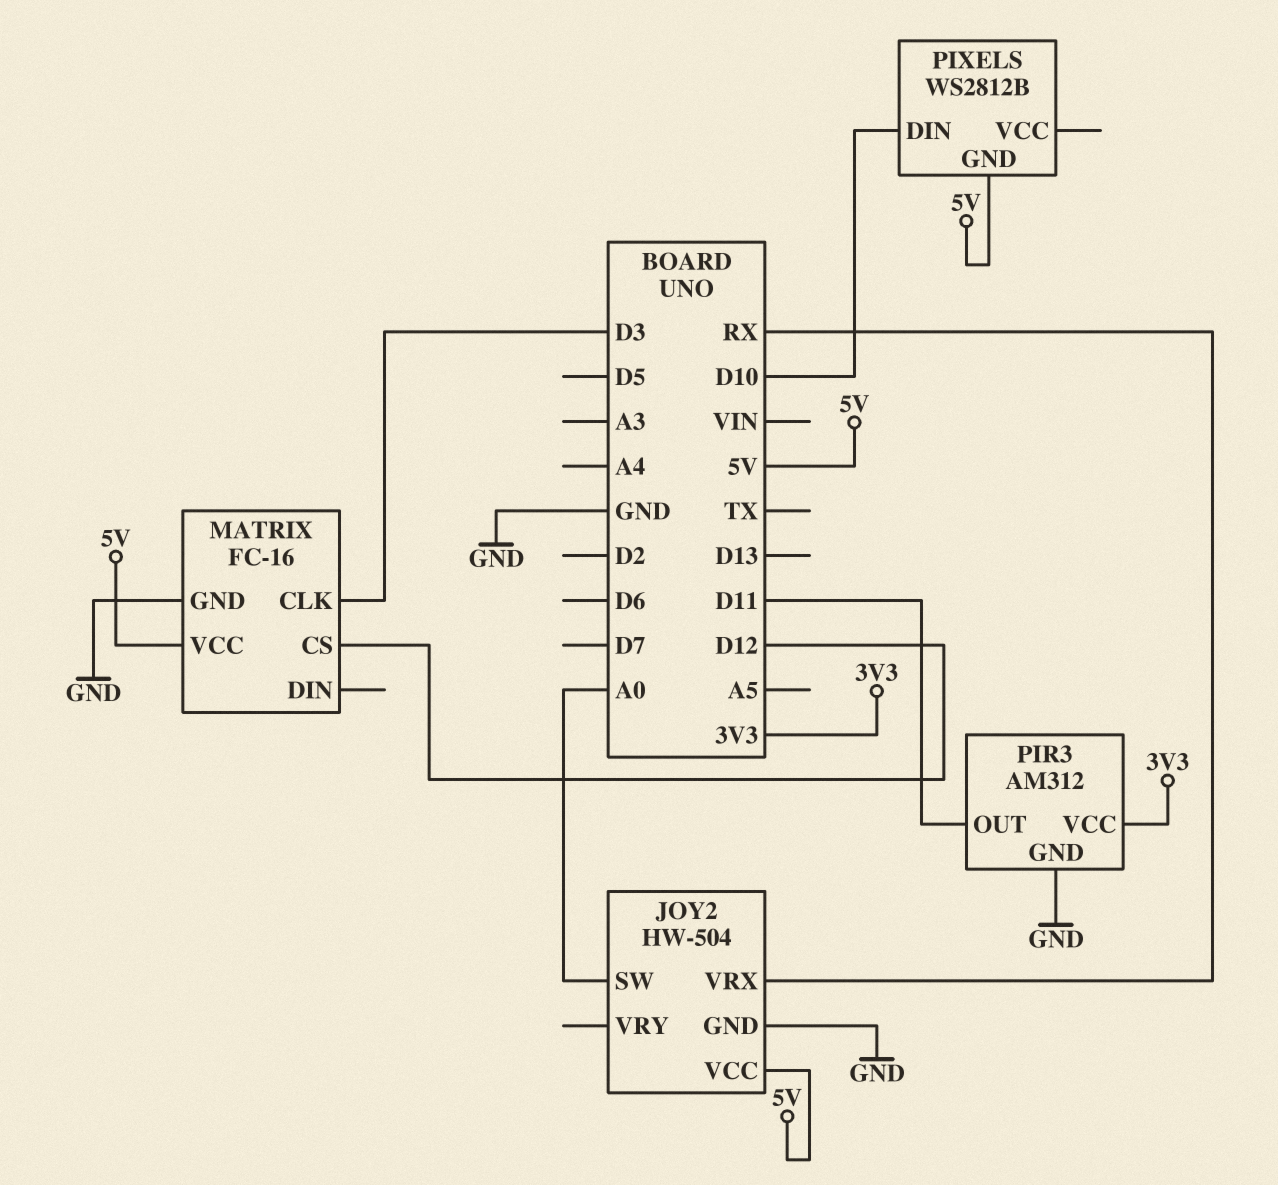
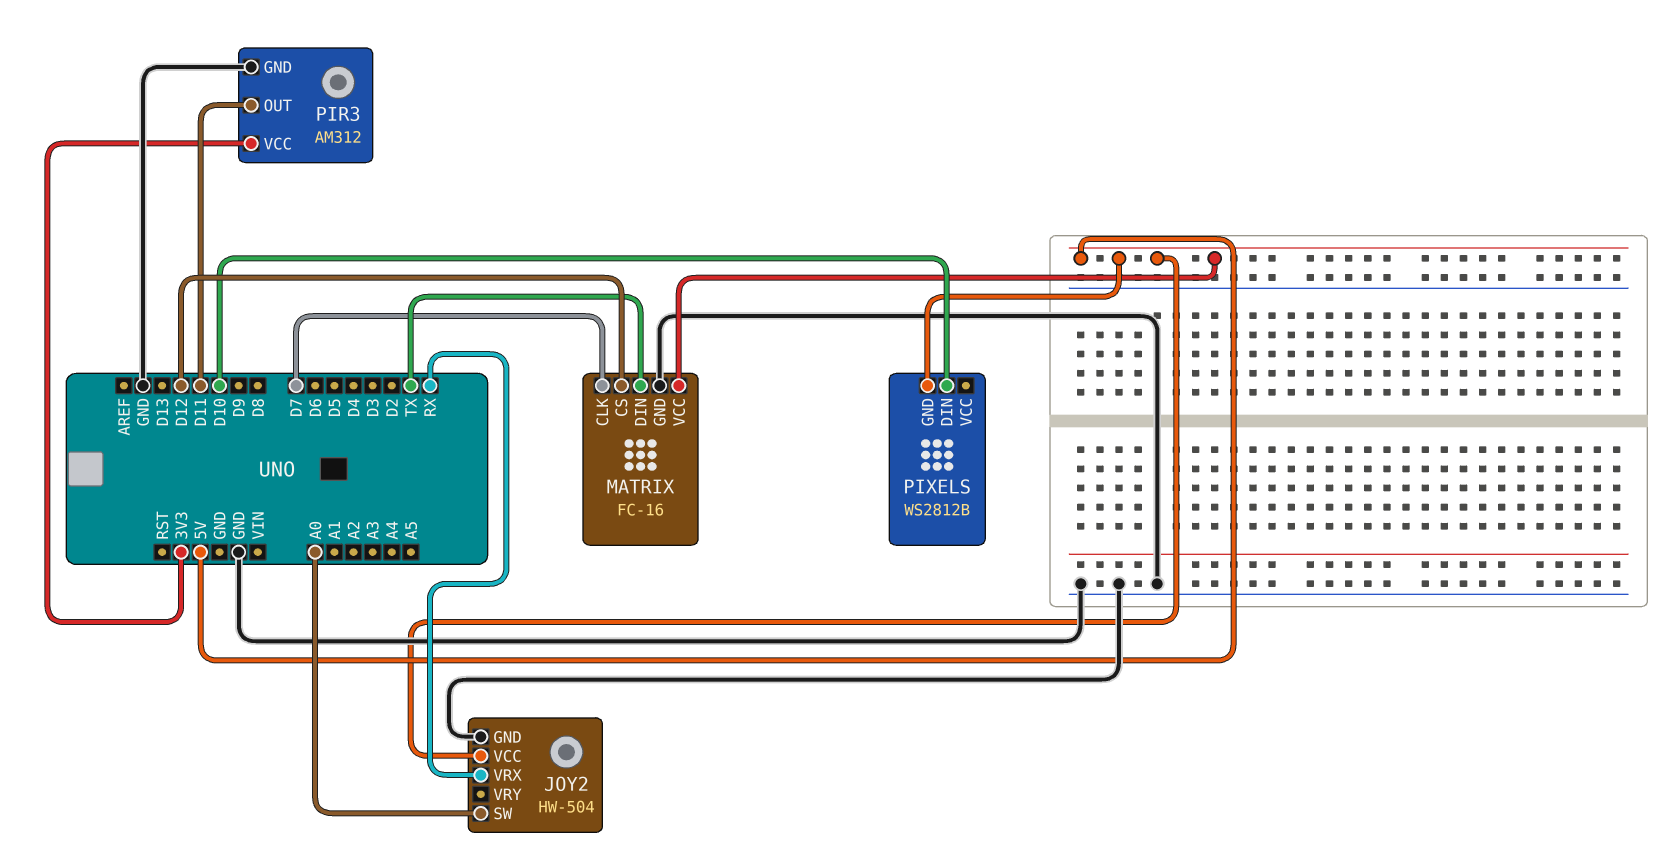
MATRIX pin CLK: D3 -> D7
MATRIX pin DIN: none -> TX

